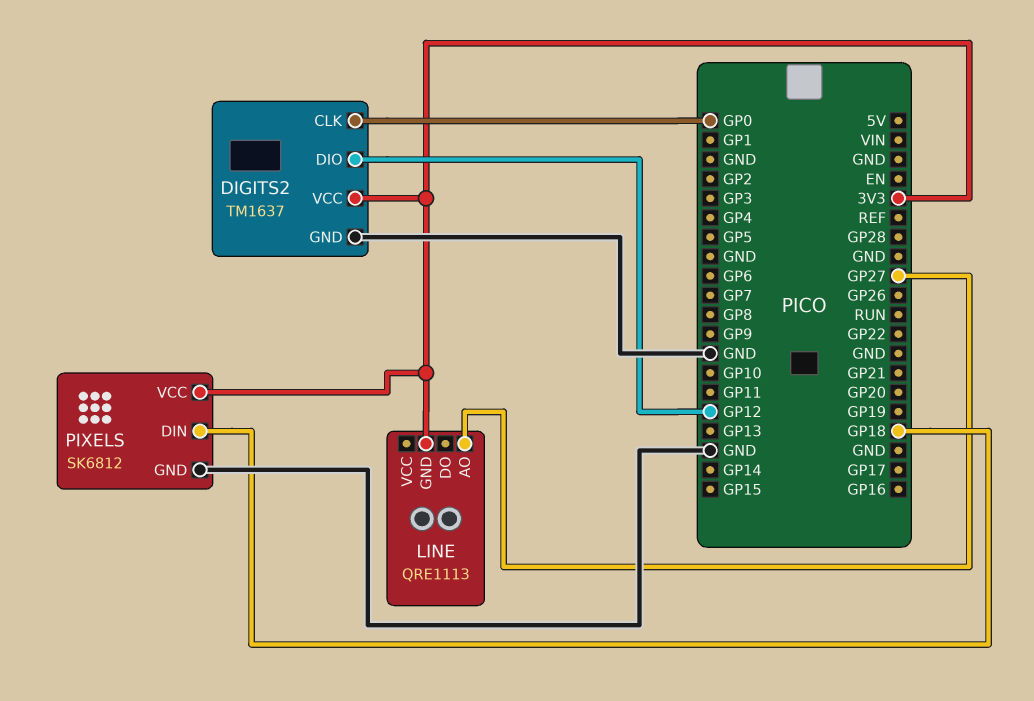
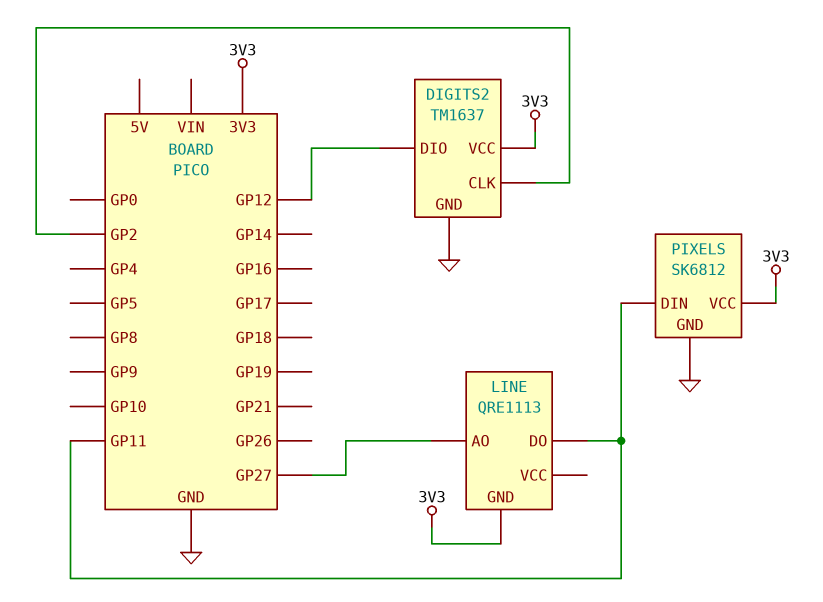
DIGITS2 pin CLK: GP0 -> GP2
LINE pin DO: none -> GP11
PIXELS pin DIN: GP18 -> GP11

